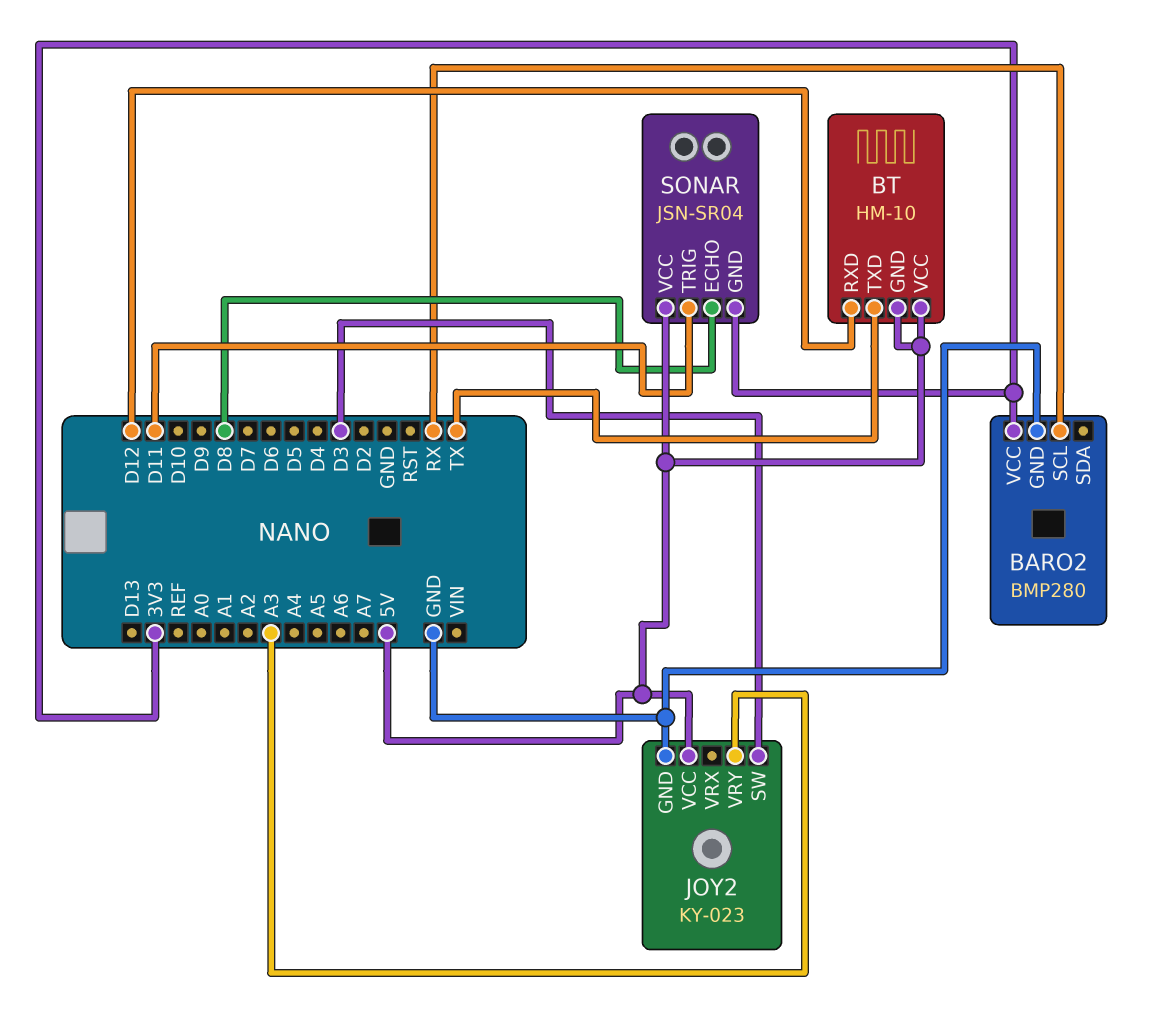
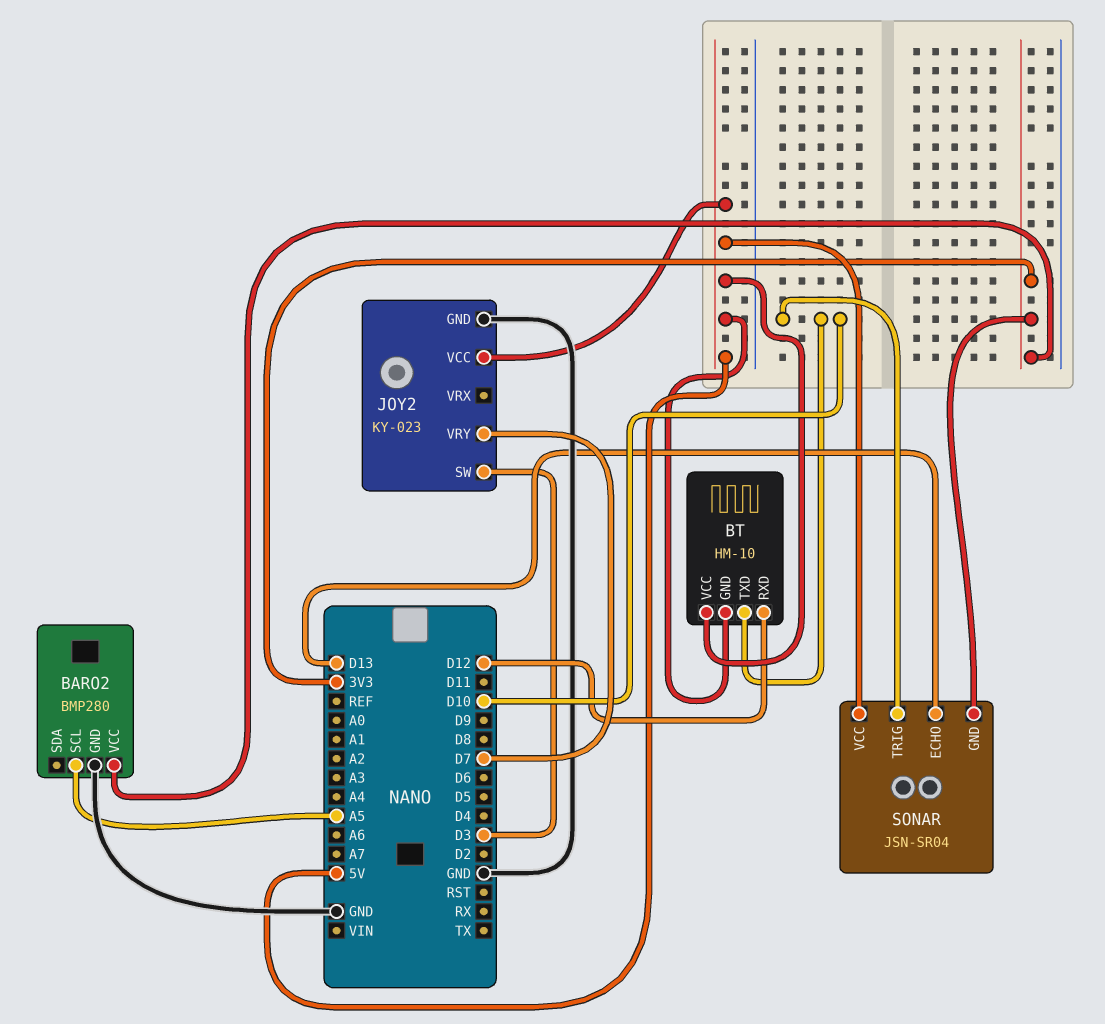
BARO2 pin SCL: RX -> A5
BT pin TXD: TX -> D10
JOY2 pin VRY: A3 -> D7
SONAR pin ECHO: D8 -> D13
SONAR pin TRIG: D11 -> D10

